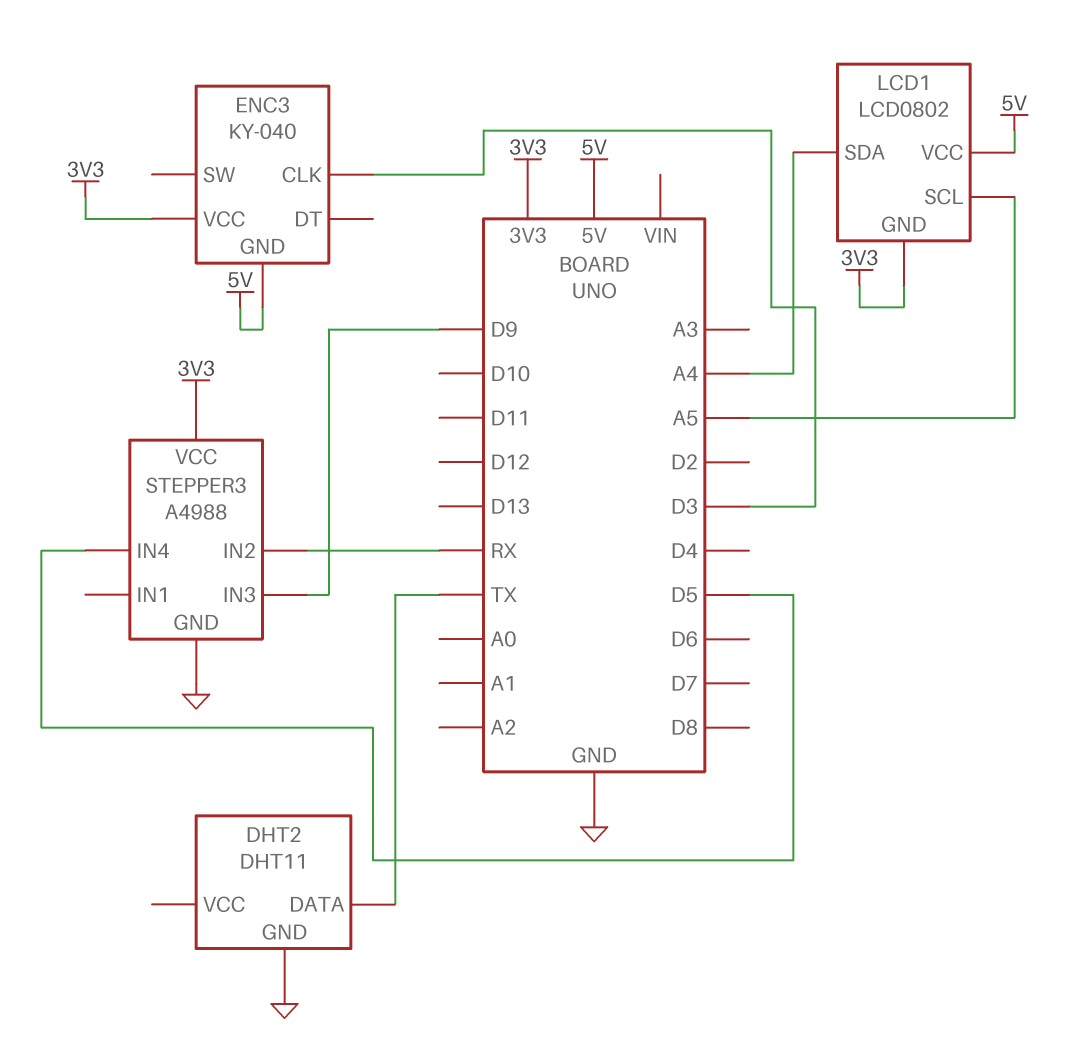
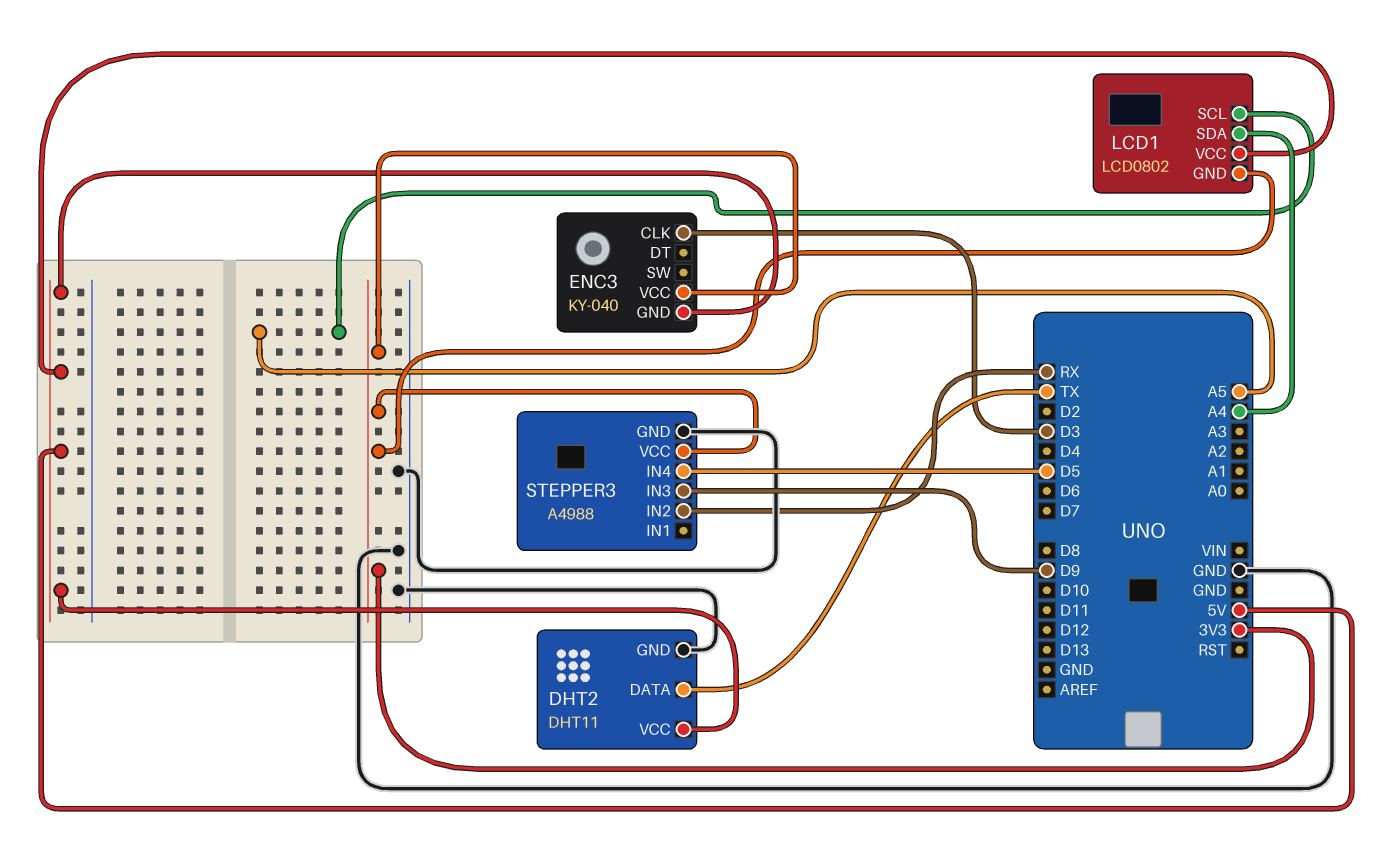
DHT2 pin VCC: none -> 5V

